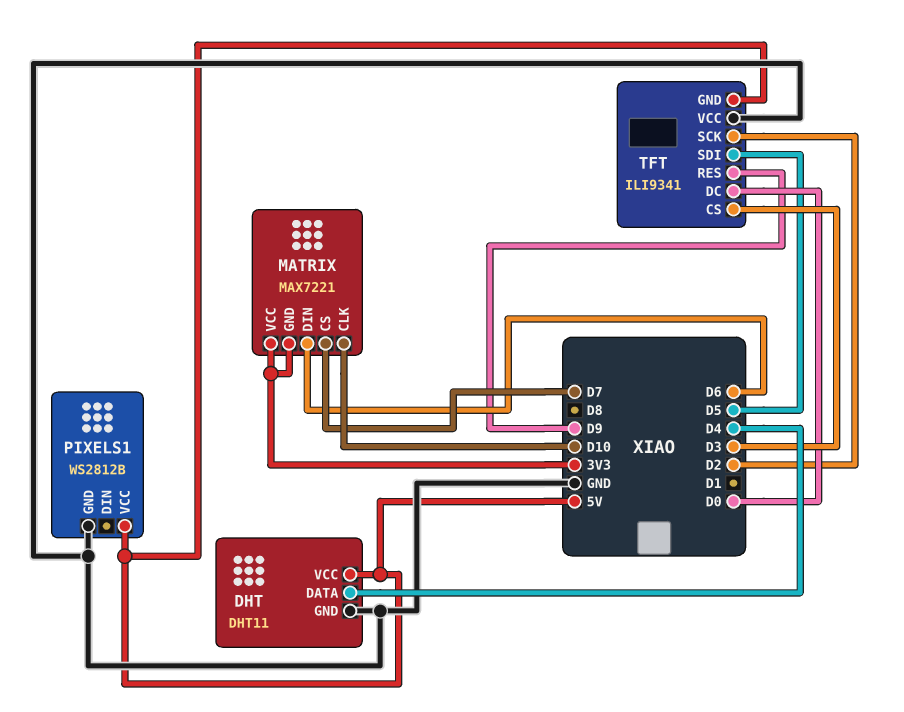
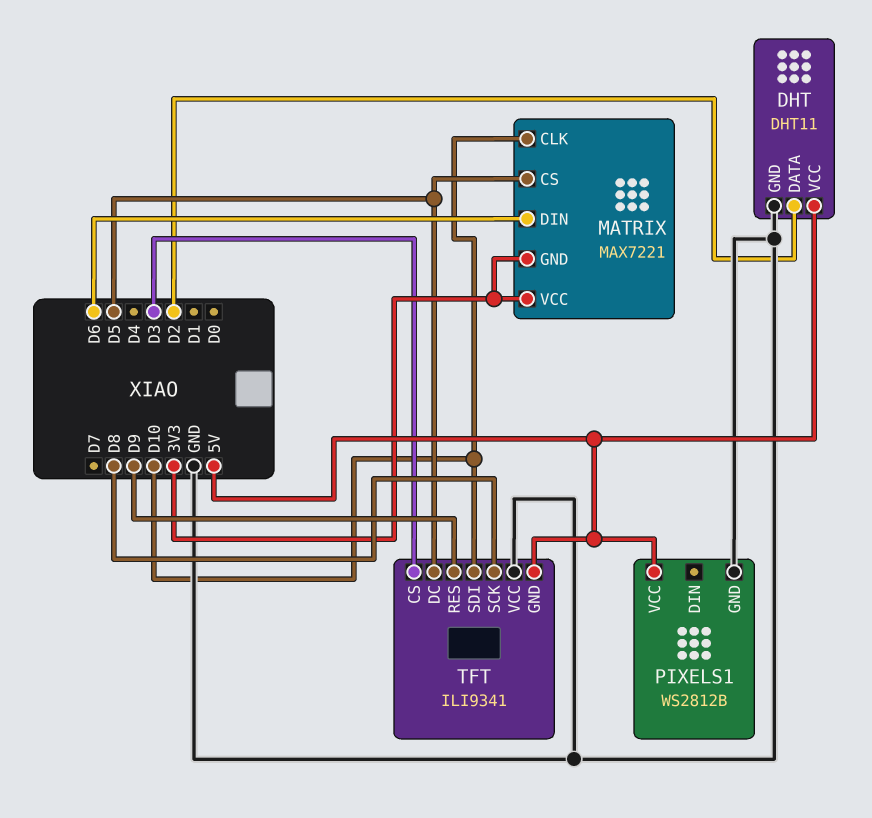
DHT pin DATA: D4 -> D2
MATRIX pin CS: D7 -> D5
TFT pin DC: D0 -> D5
TFT pin SCK: D2 -> D8
TFT pin SDI: D5 -> D10

